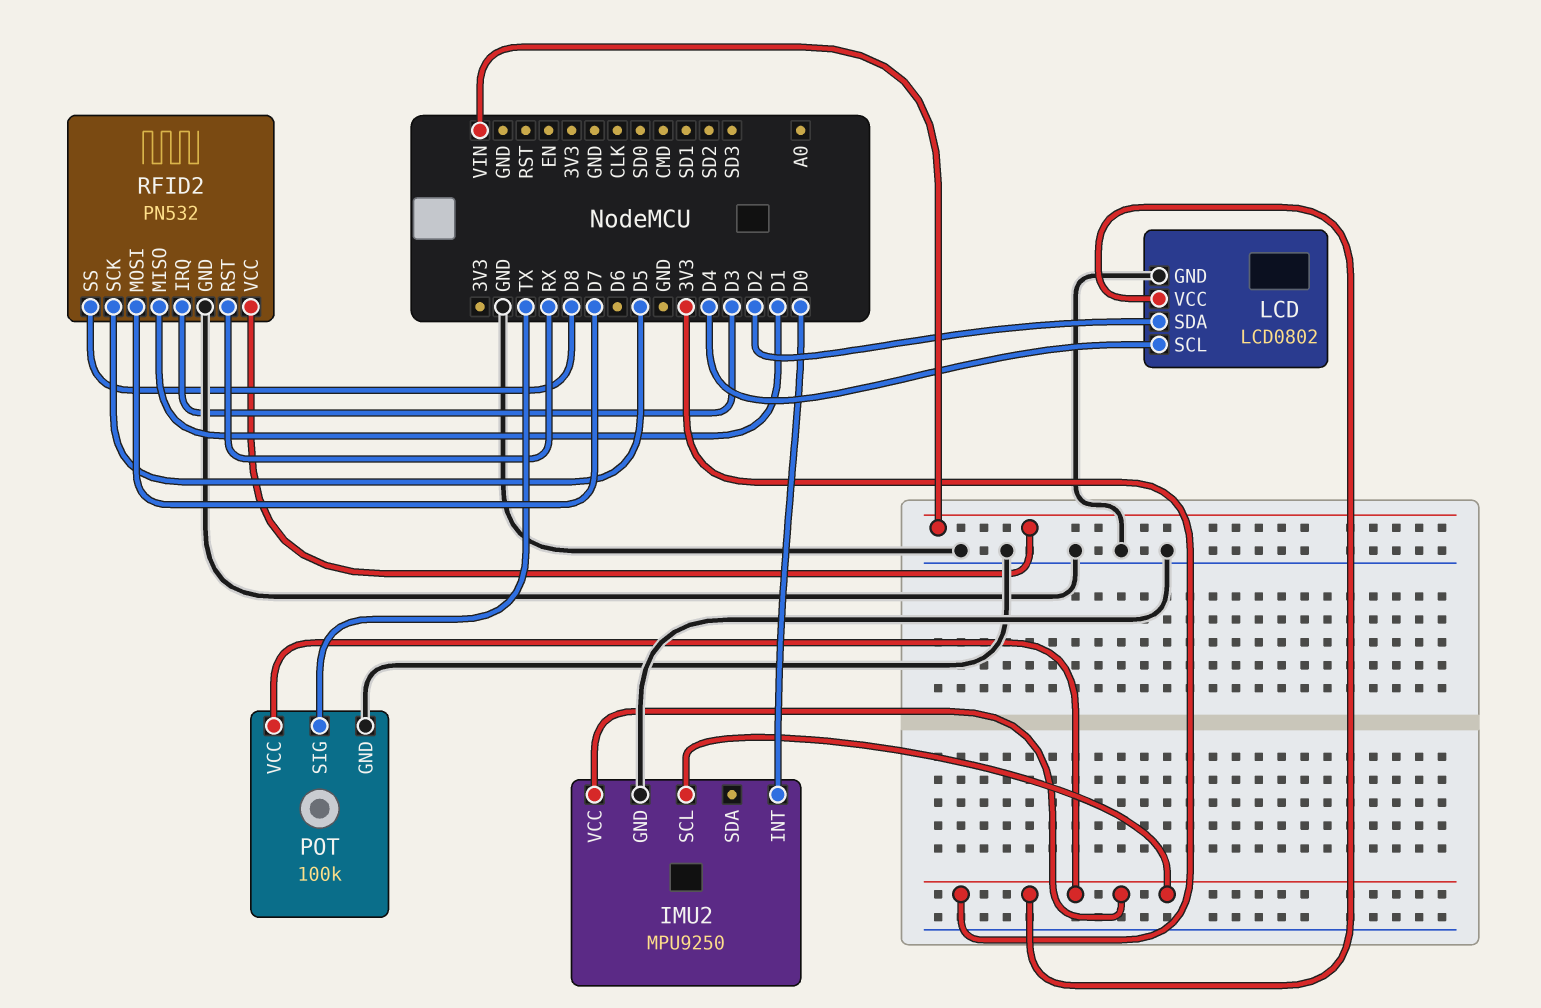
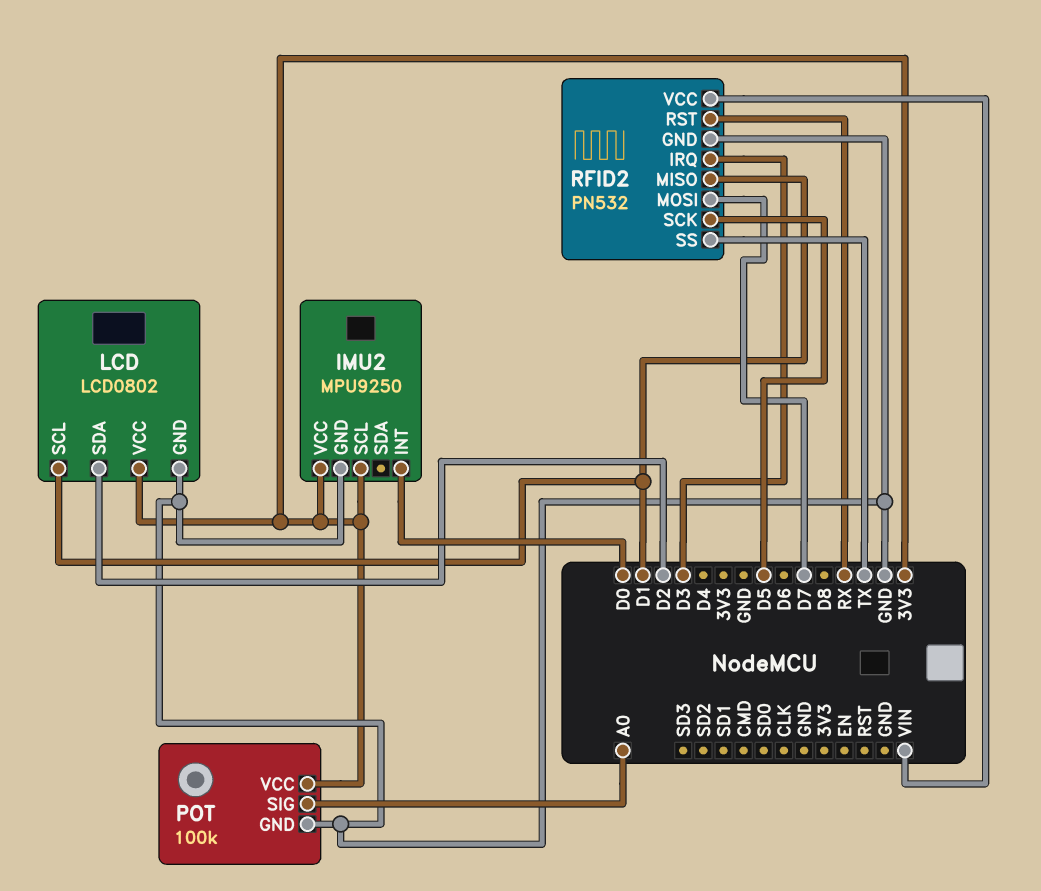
LCD pin SCL: D4 -> D1
POT pin SIG: TX -> A0
RFID2 pin SS: D8 -> TX

